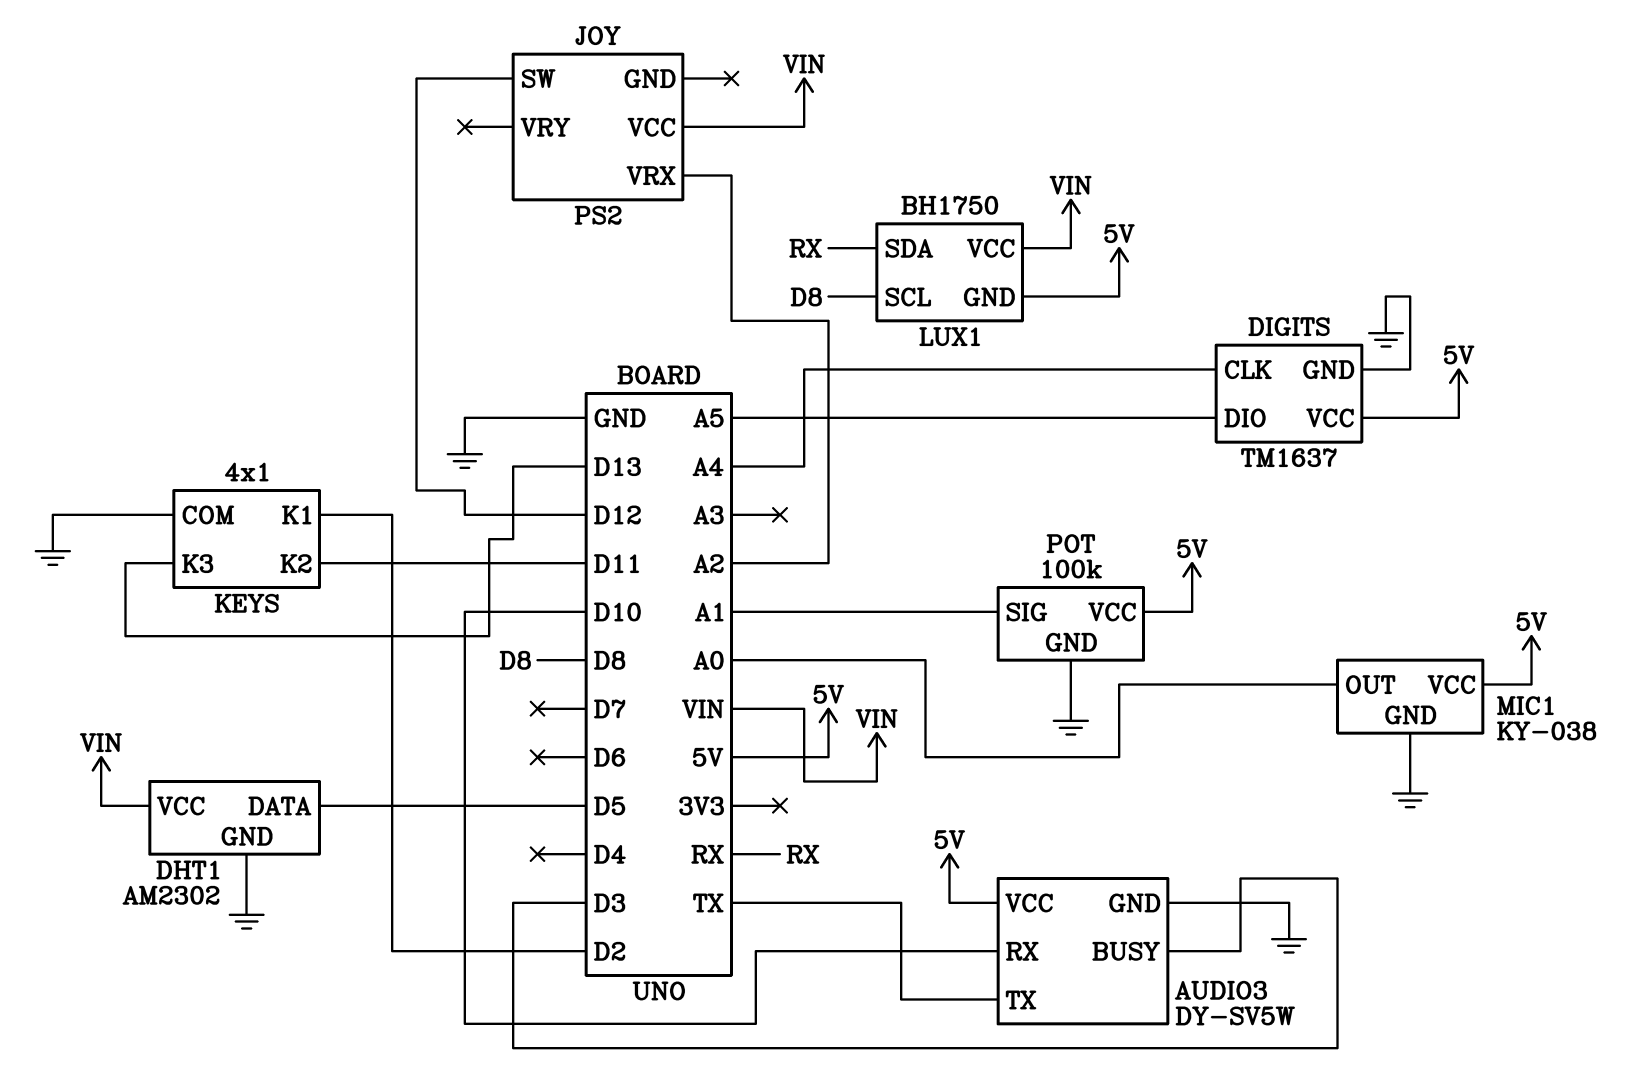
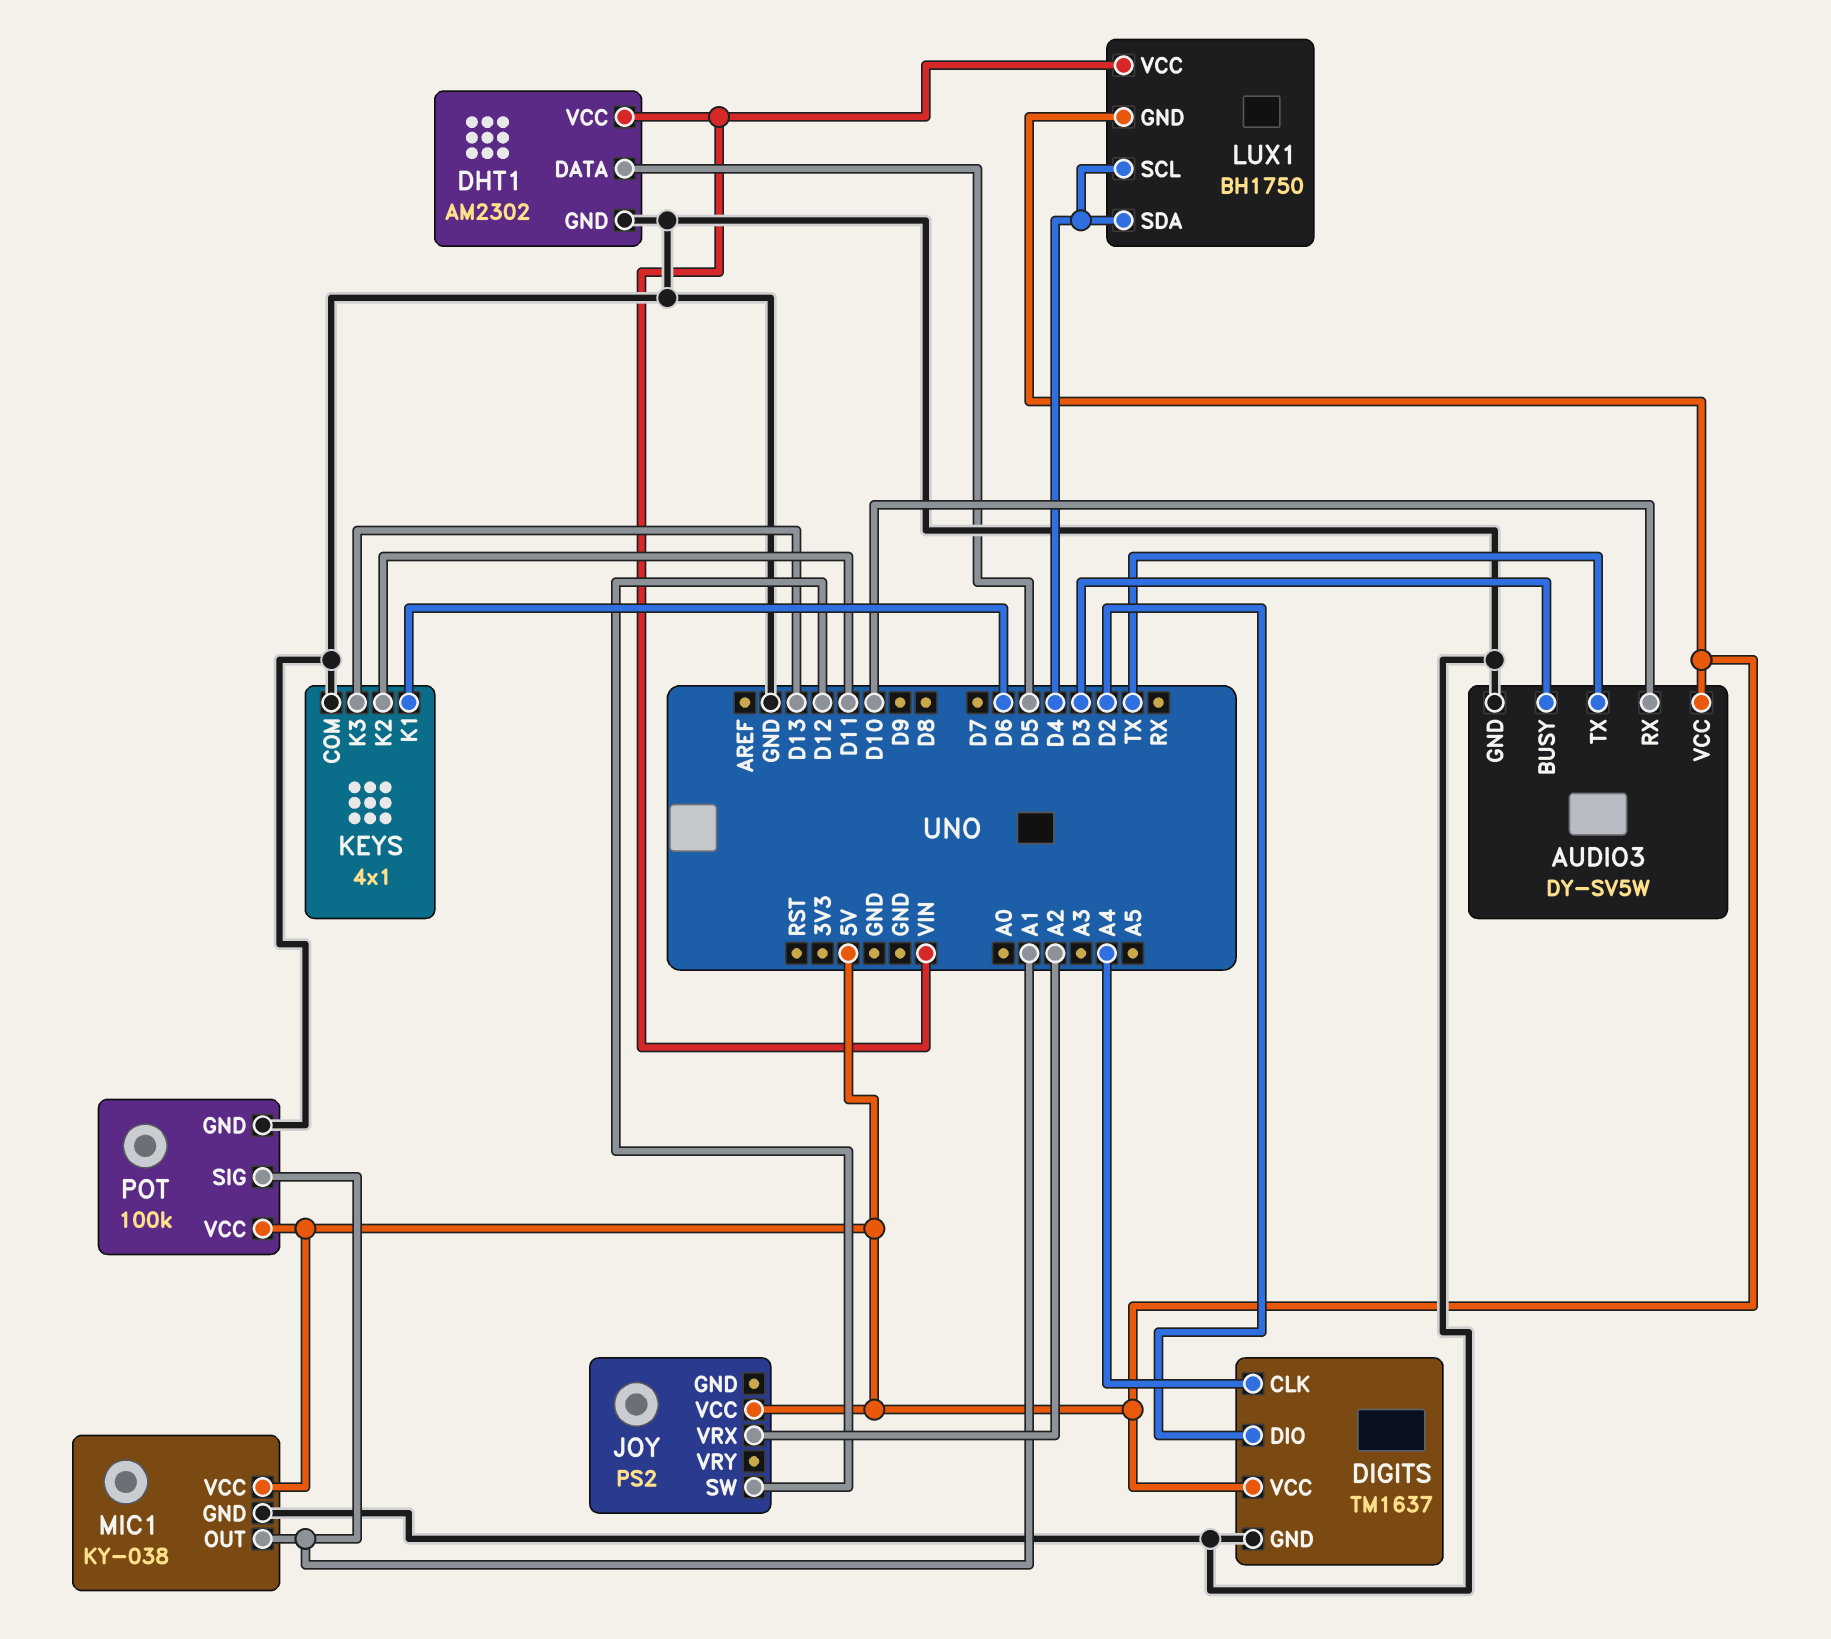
DIGITS pin DIO: A5 -> D2
JOY pin VCC: VIN -> 5V
KEYS pin K1: D2 -> D6
LUX1 pin SCL: D8 -> D4
LUX1 pin SDA: RX -> D4
MIC1 pin OUT: A0 -> A1

